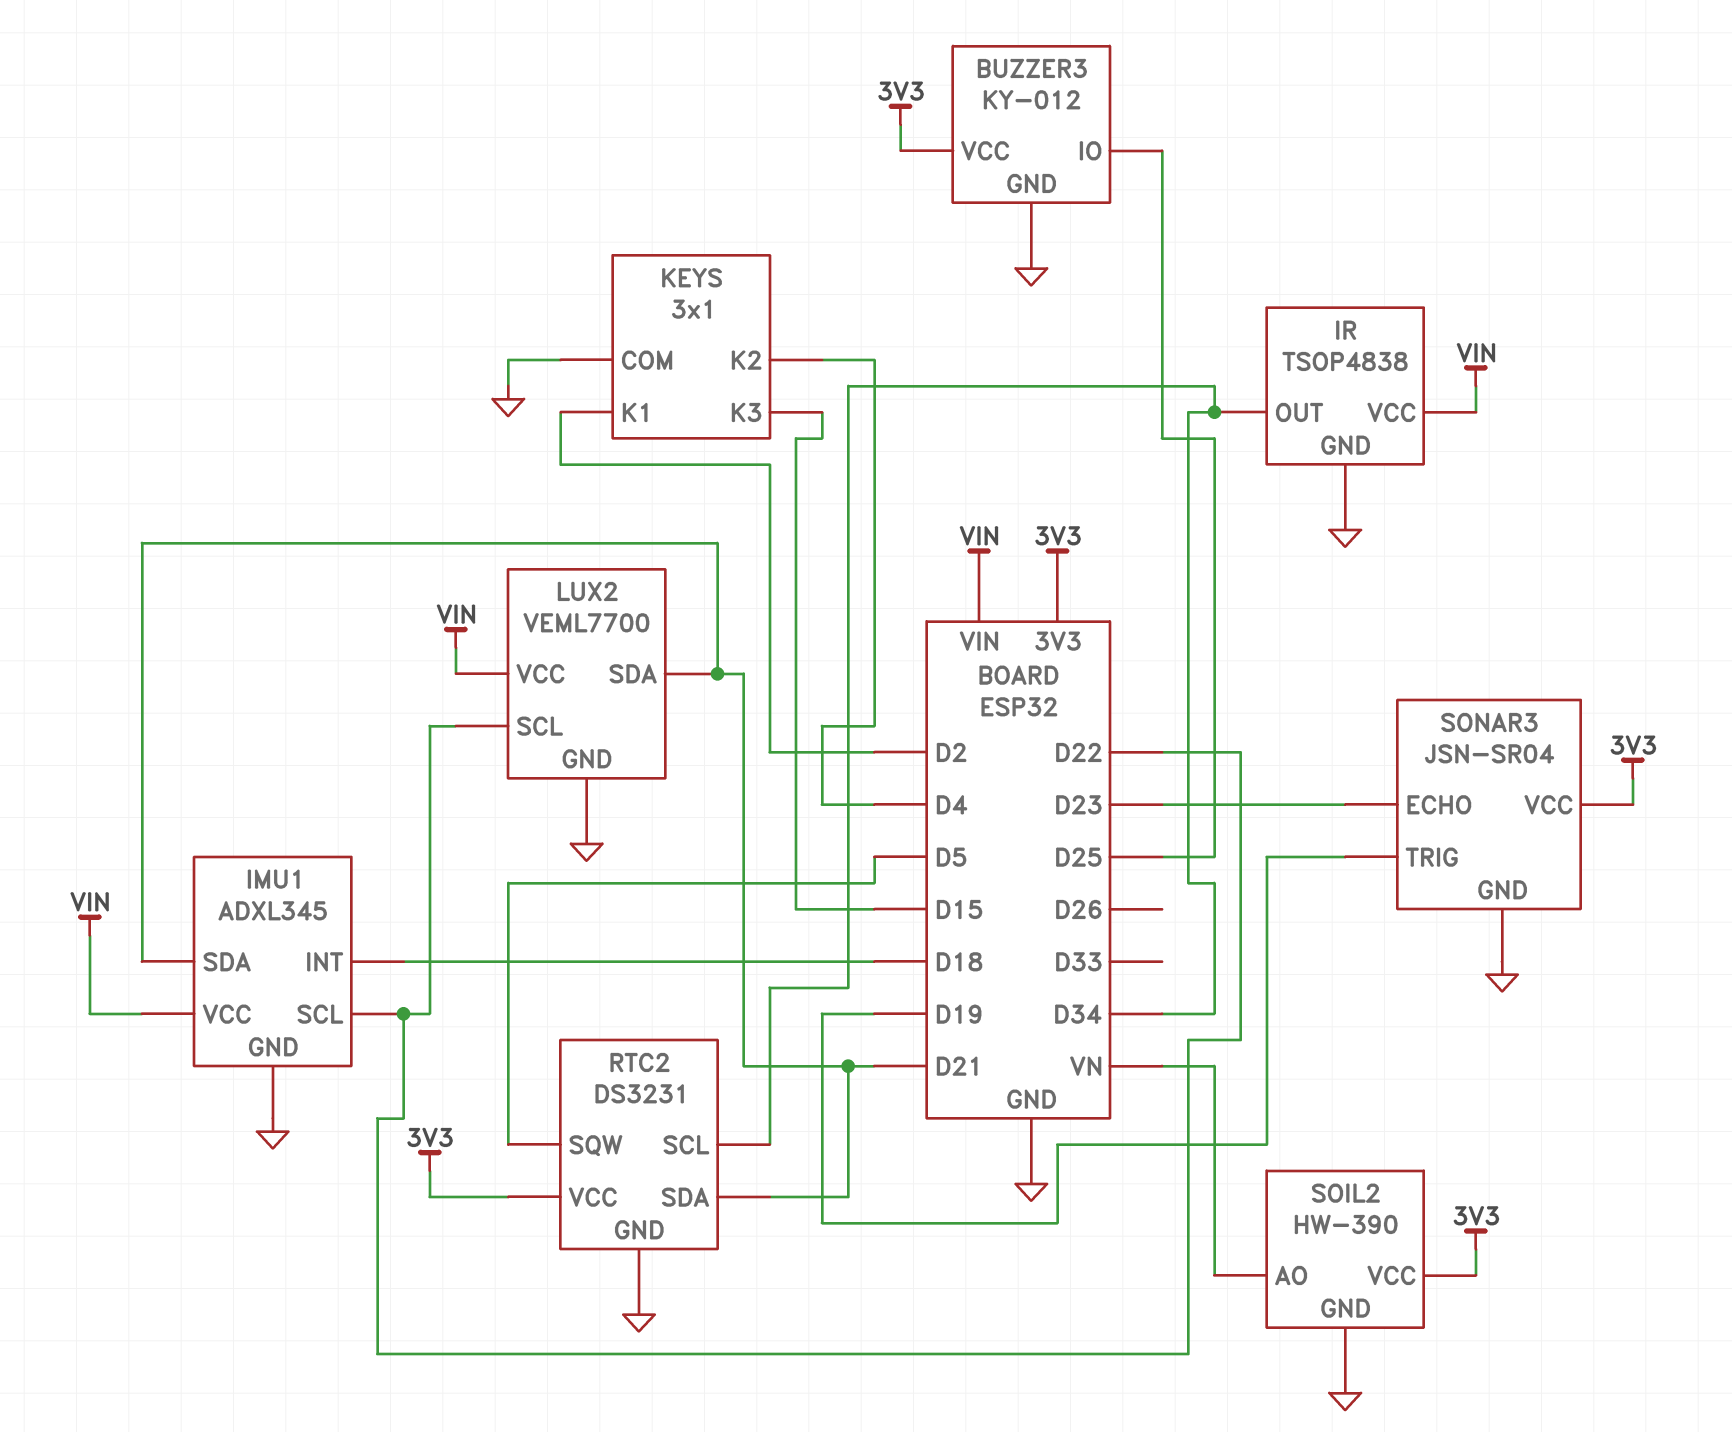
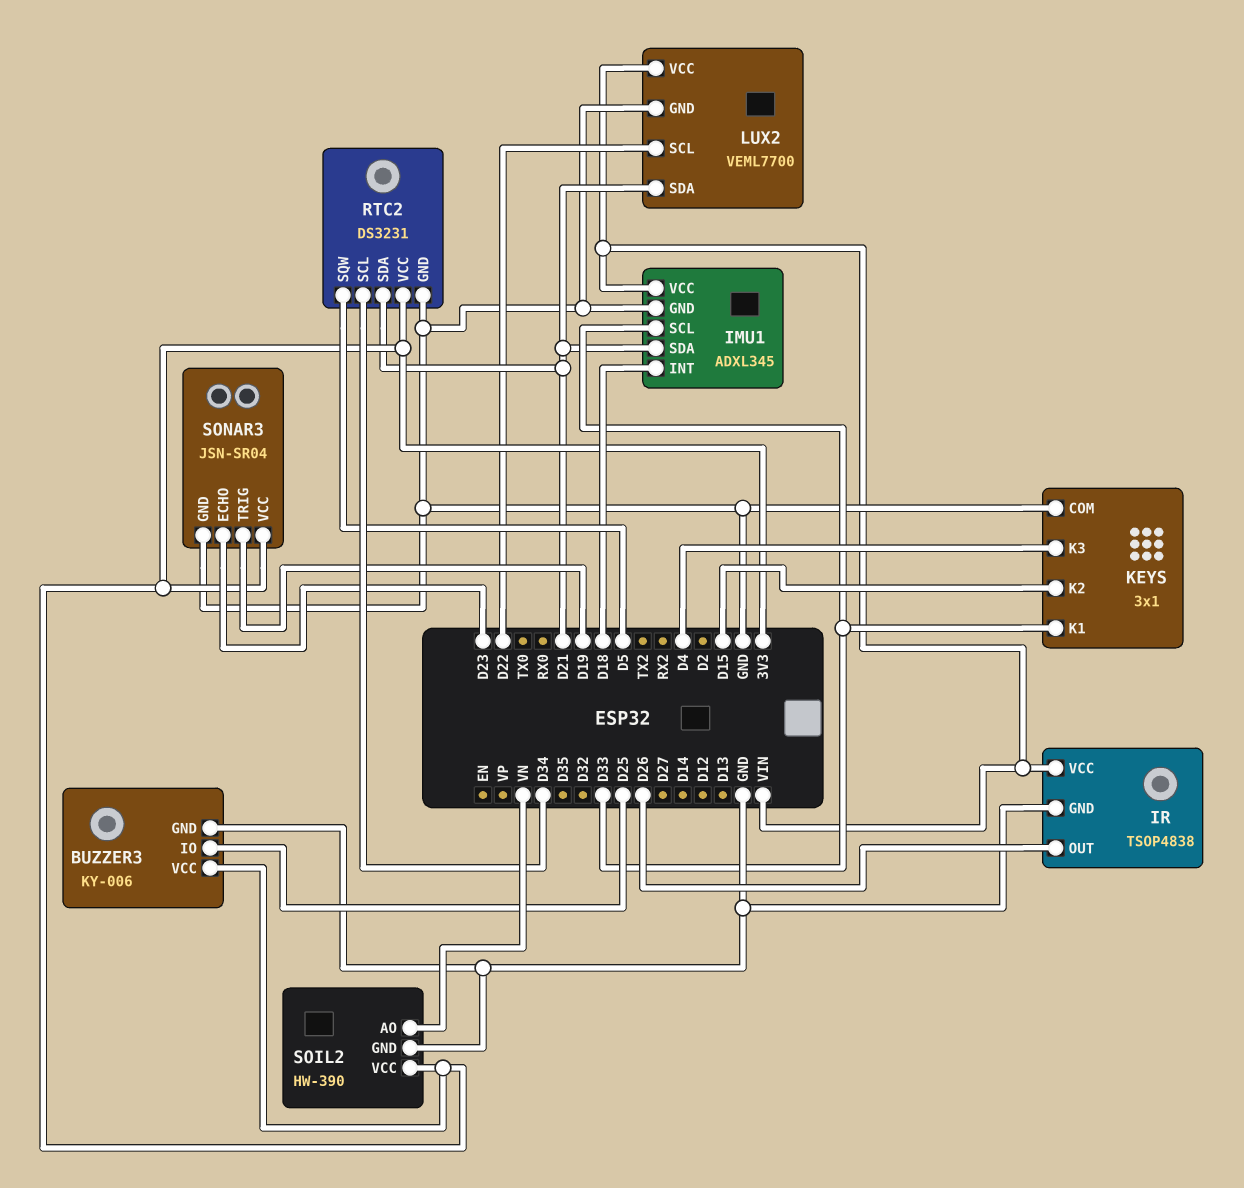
BUZZER3: KY-012 -> KY-006
IMU1 pin SCL: D22 -> D33
IR pin OUT: D34 -> D26
KEYS pin K1: D2 -> D33
KEYS pin K2: D4 -> D15
KEYS pin K3: D15 -> D4

